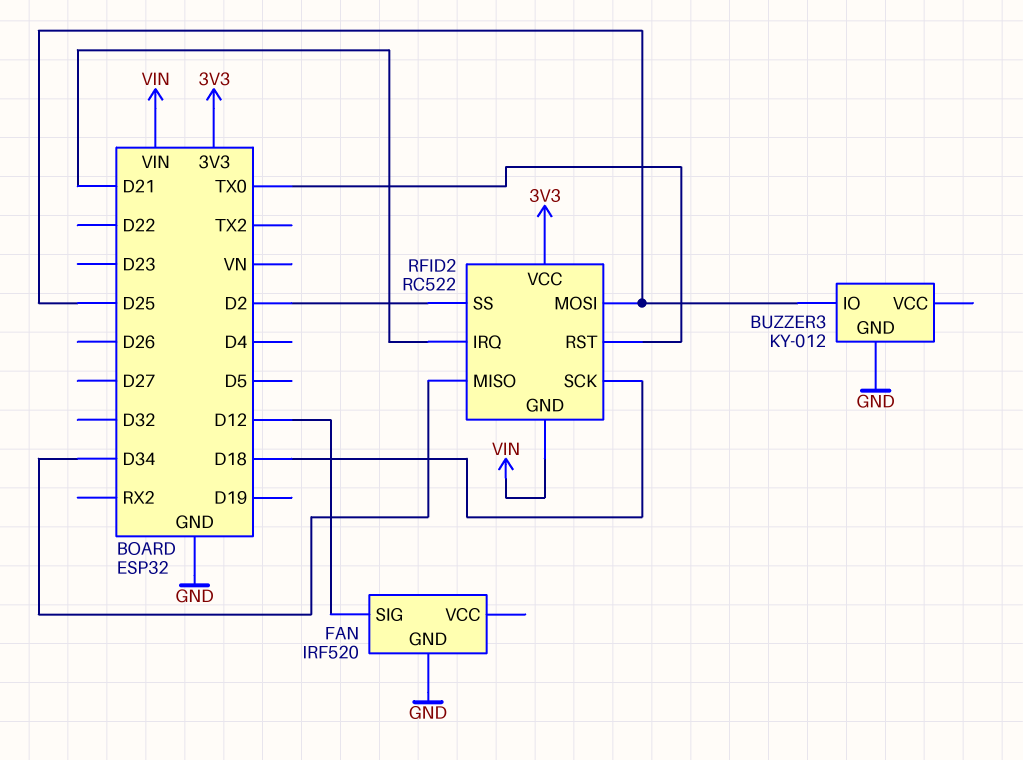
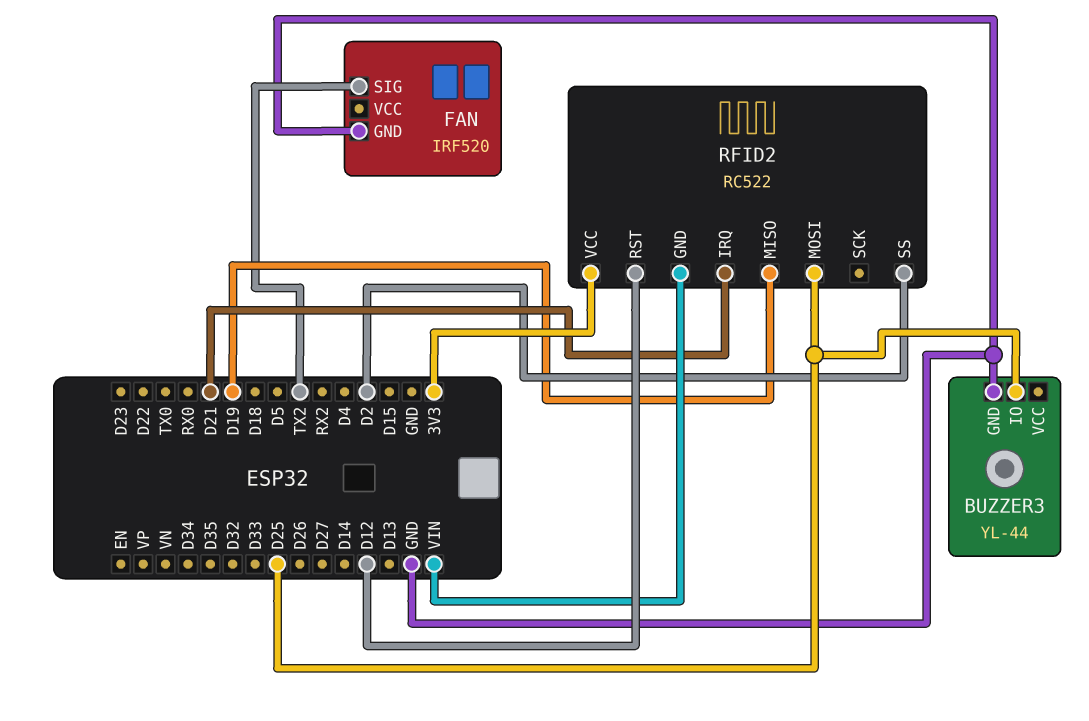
BUZZER3: KY-012 -> YL-44
FAN pin SIG: D12 -> TX2
RFID2 pin MISO: D34 -> D19
RFID2 pin RST: TX0 -> D12
RFID2 pin SCK: D18 -> none

